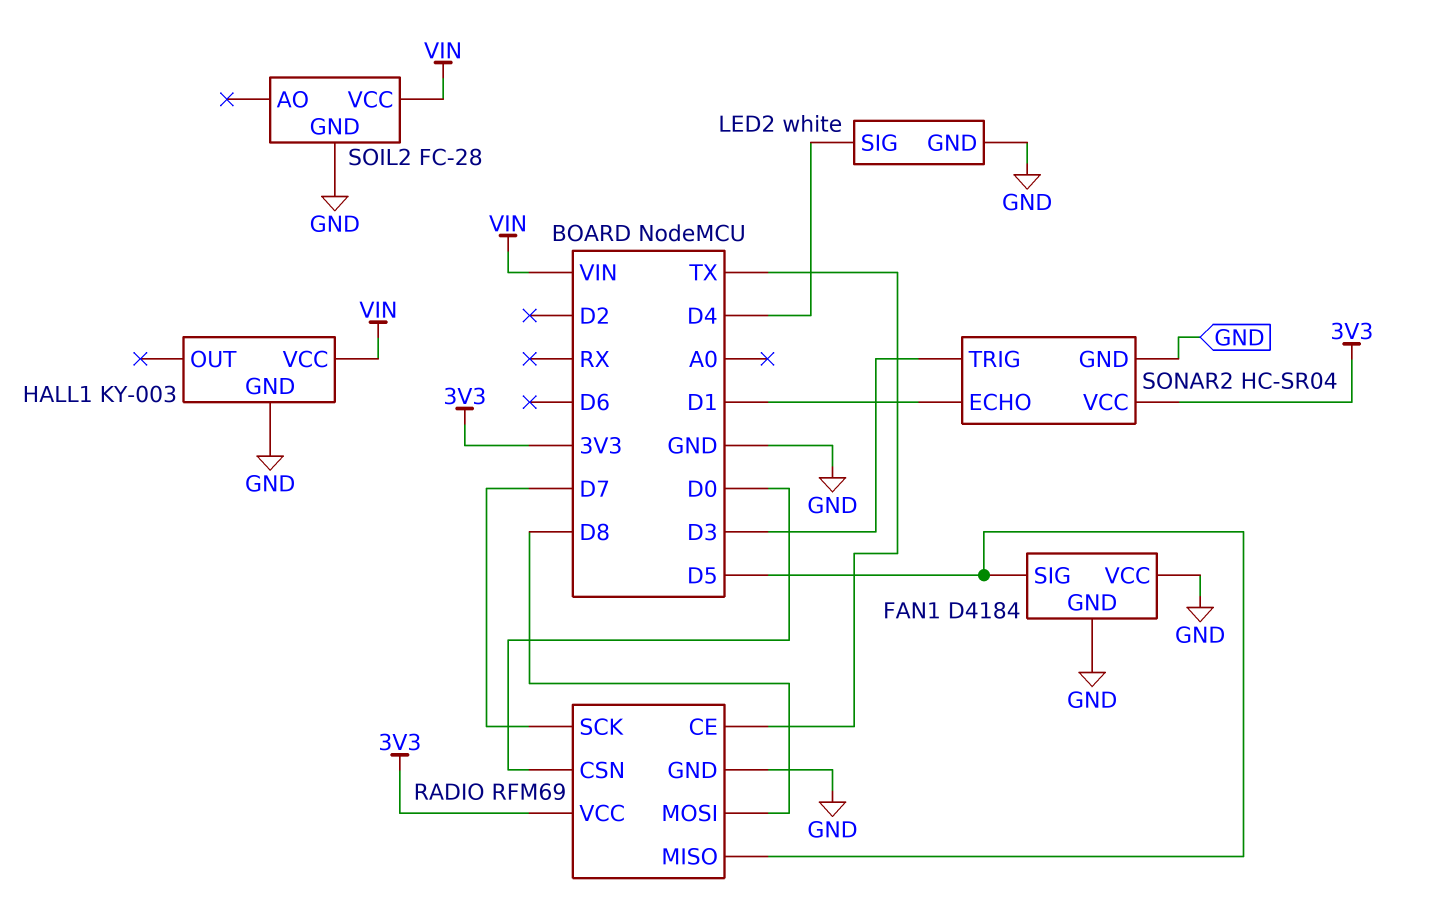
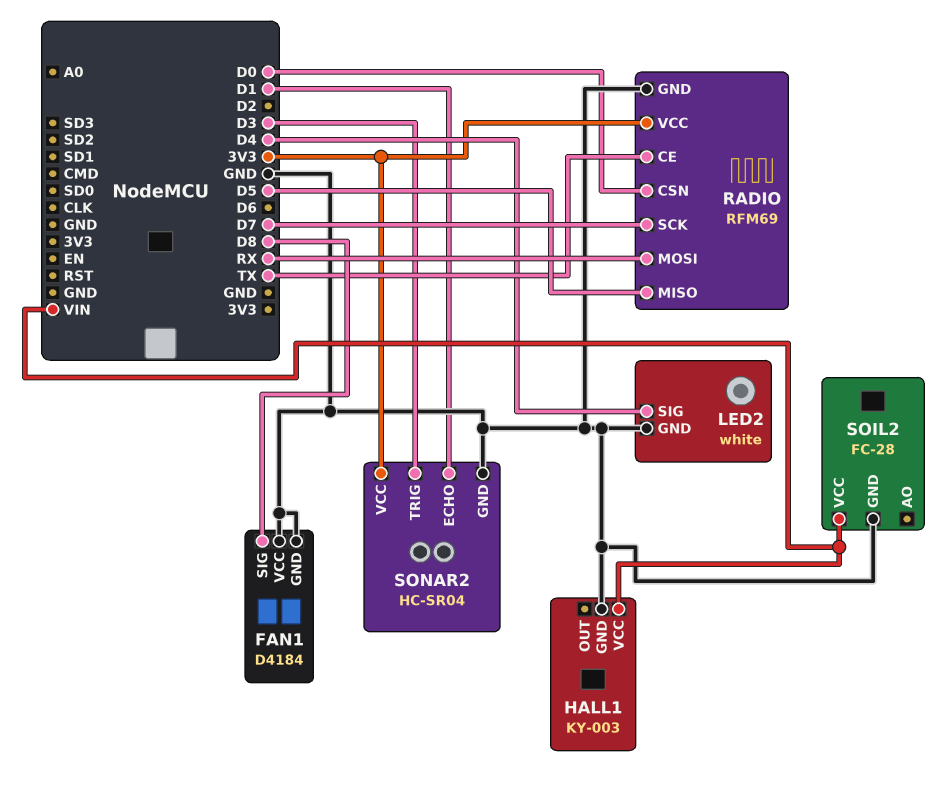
FAN1 pin SIG: D5 -> D8
RADIO pin MOSI: D8 -> RX

